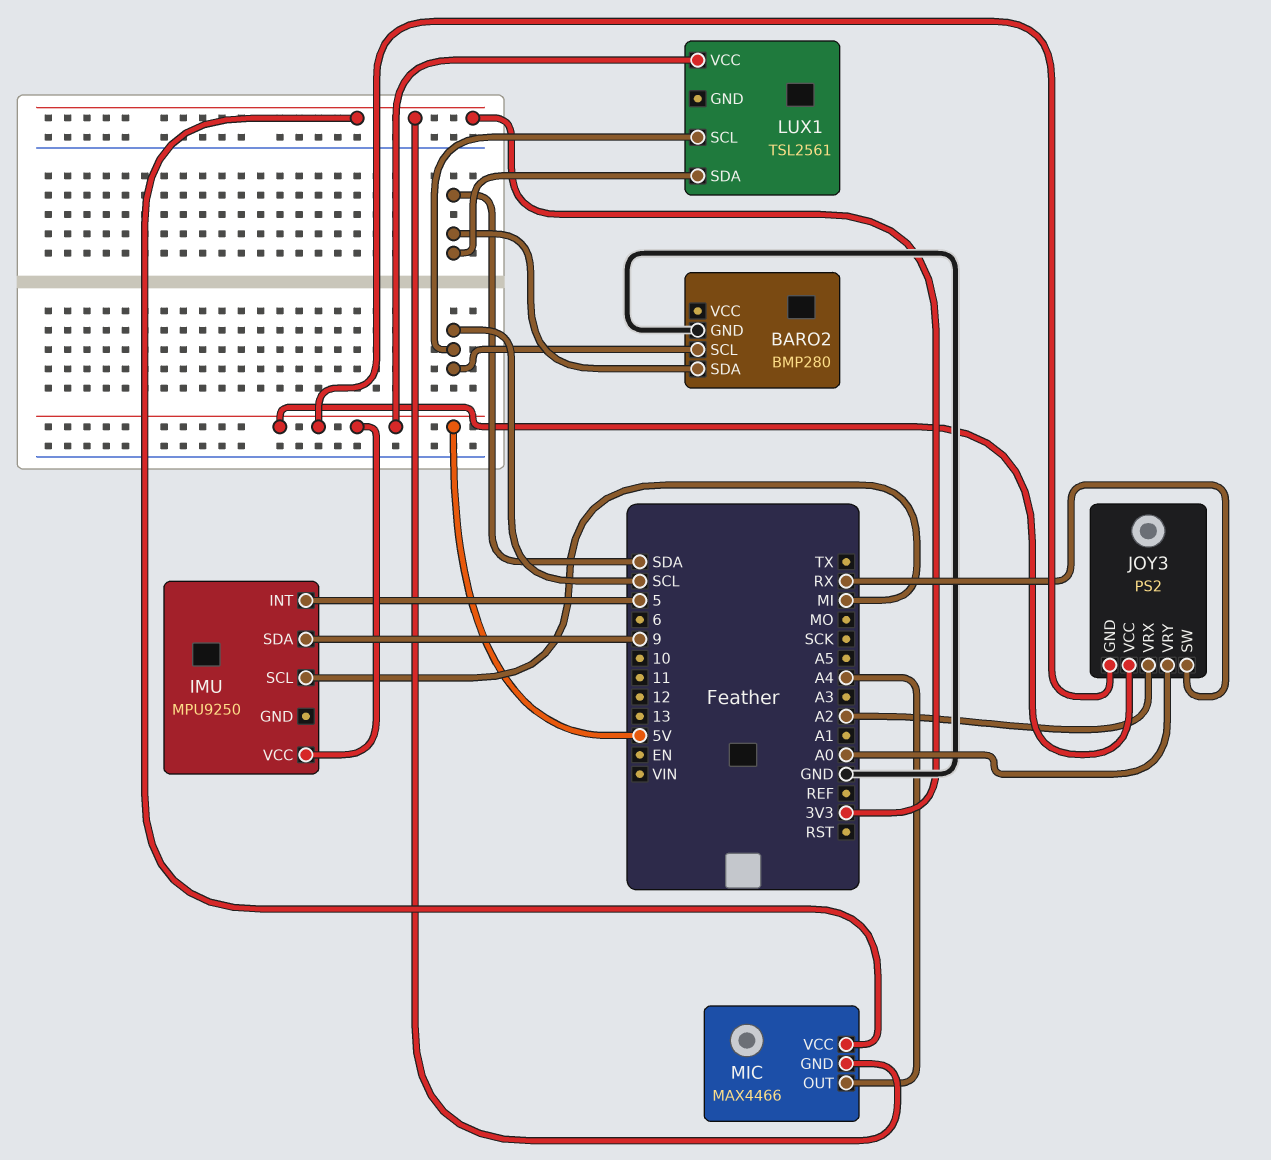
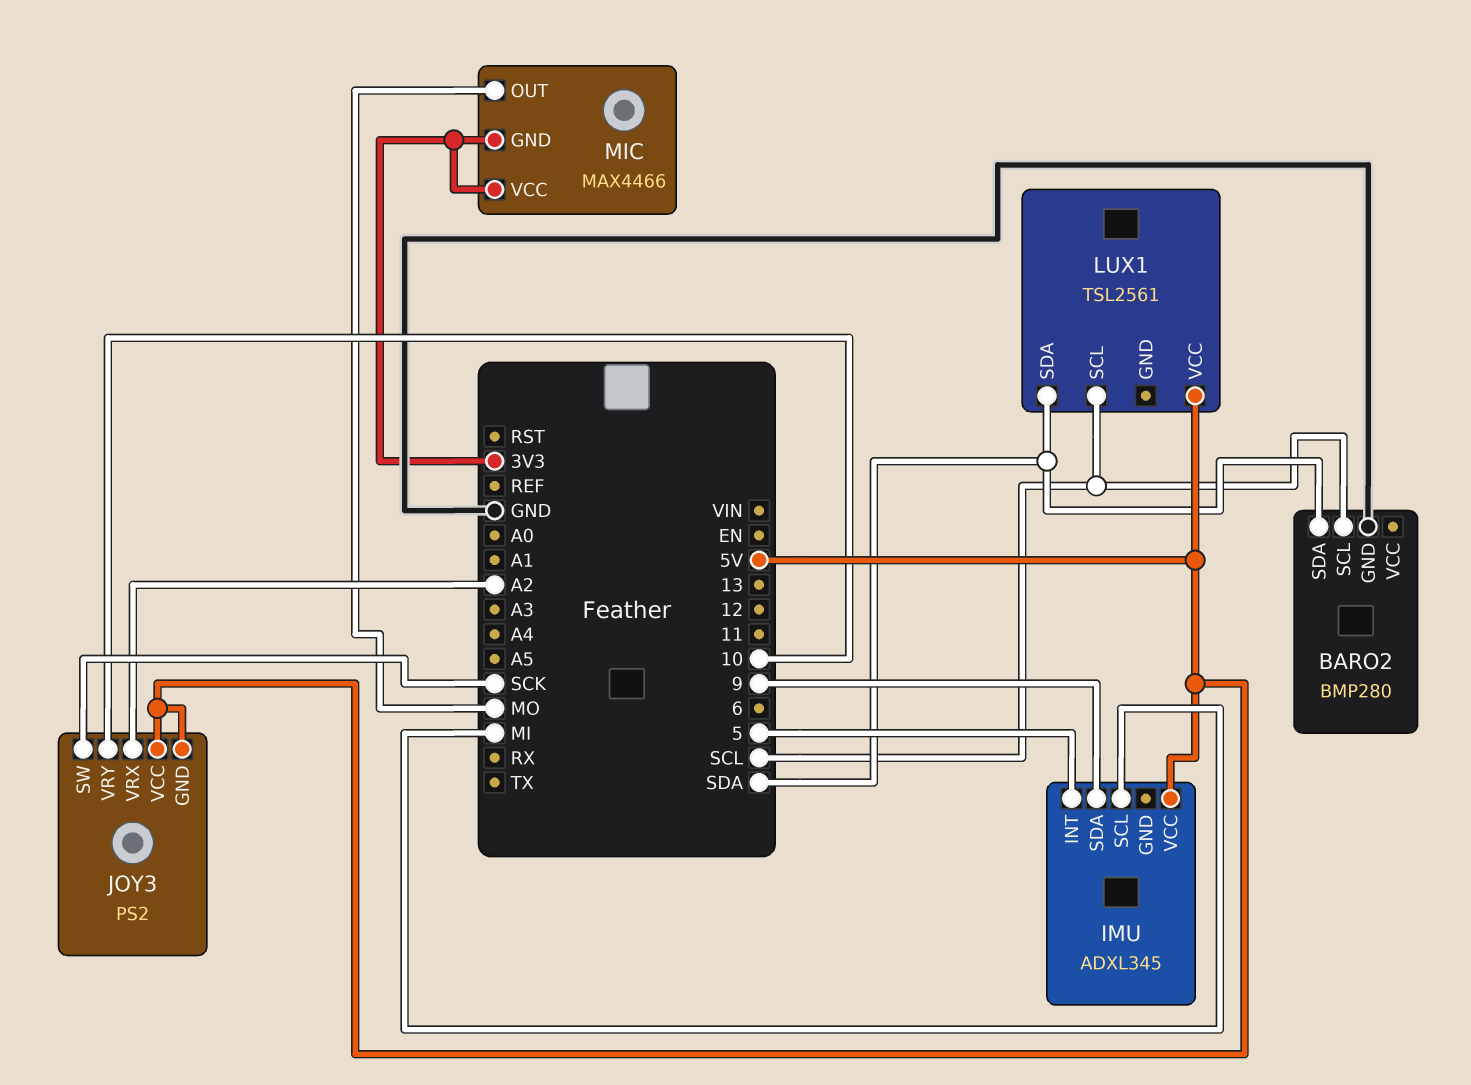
IMU: MPU9250 -> ADXL345
JOY3 pin SW: RX -> SCK
JOY3 pin VRY: A0 -> 10
MIC pin OUT: A4 -> MO

